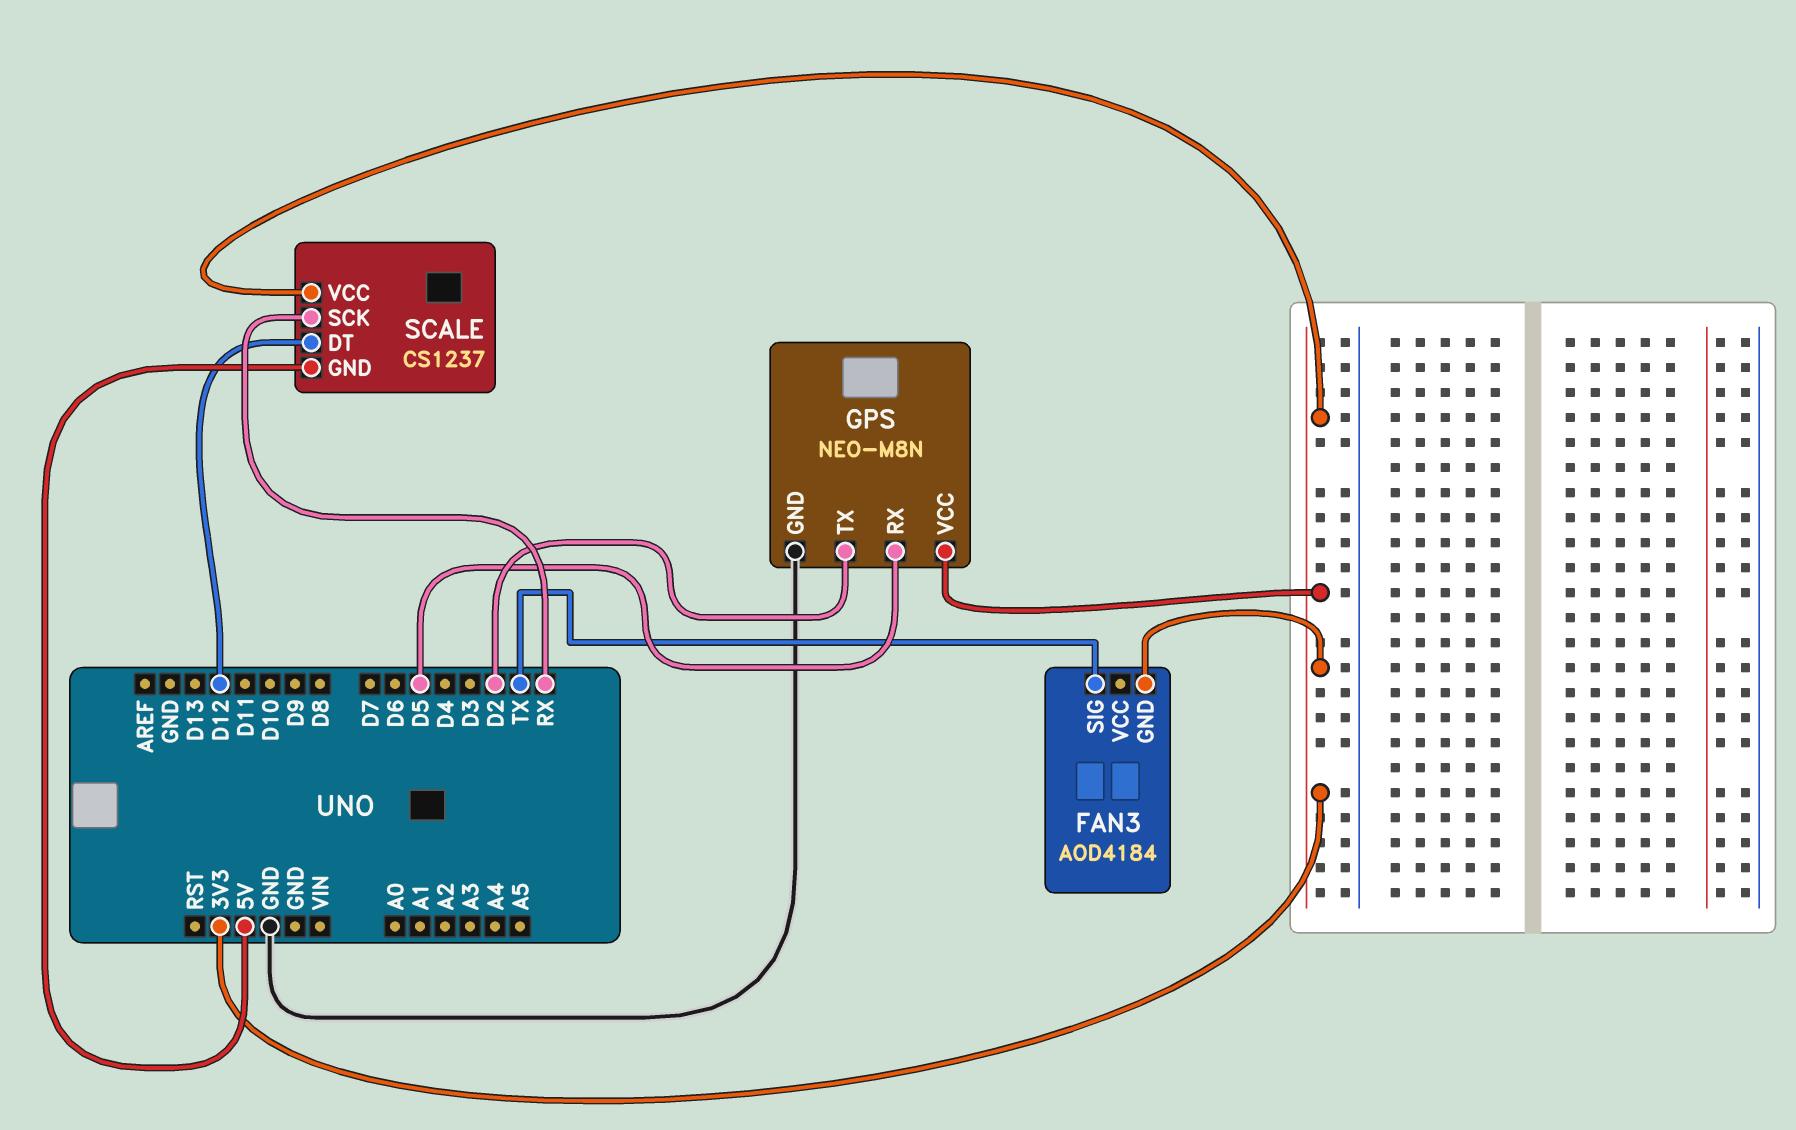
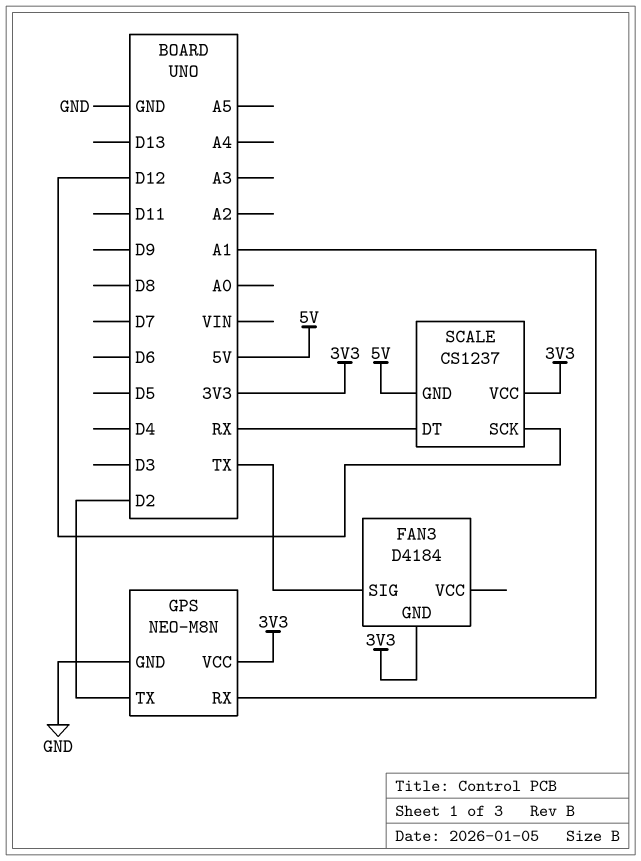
FAN3: AOD4184 -> D4184
GPS pin RX: D5 -> A1
SCALE pin DT: D12 -> RX
SCALE pin SCK: RX -> D12

